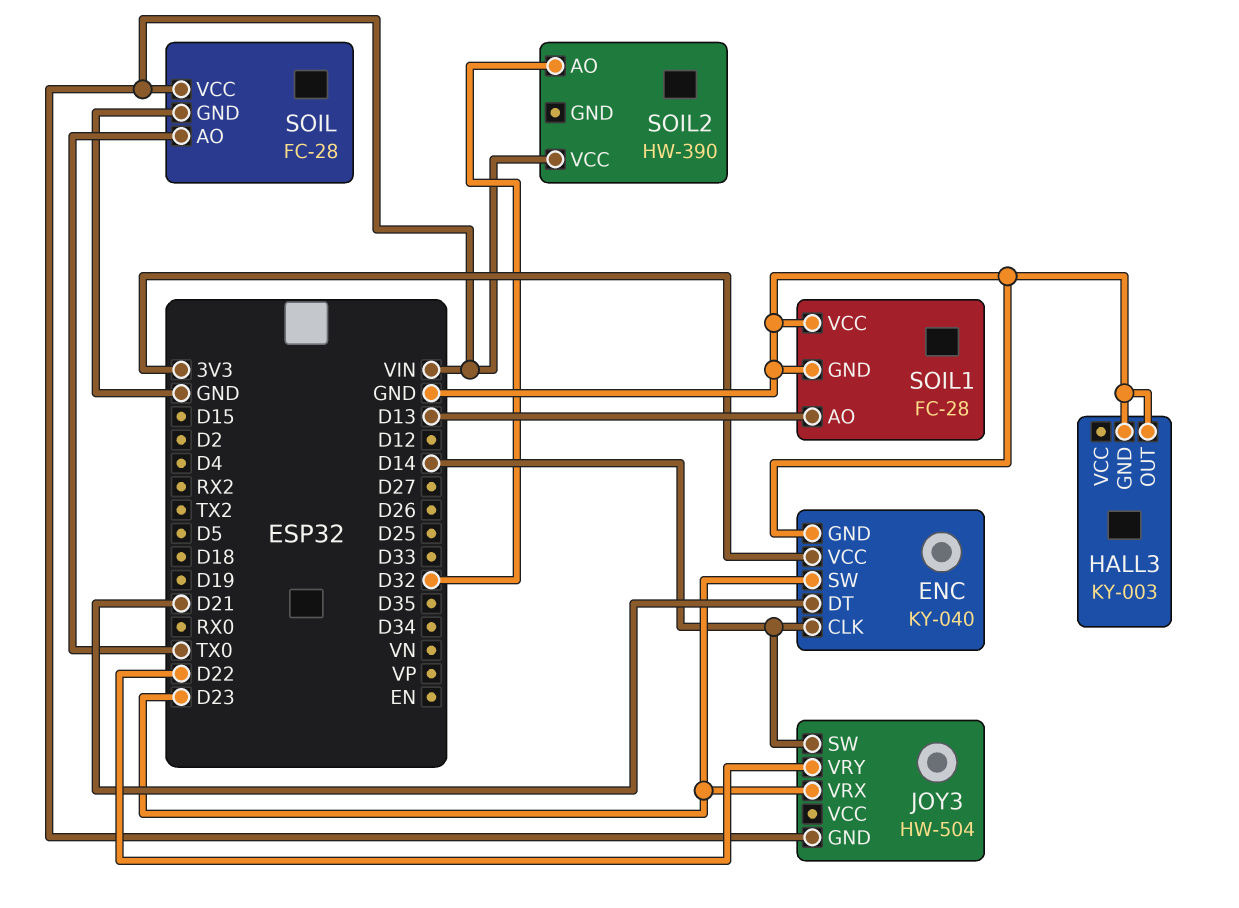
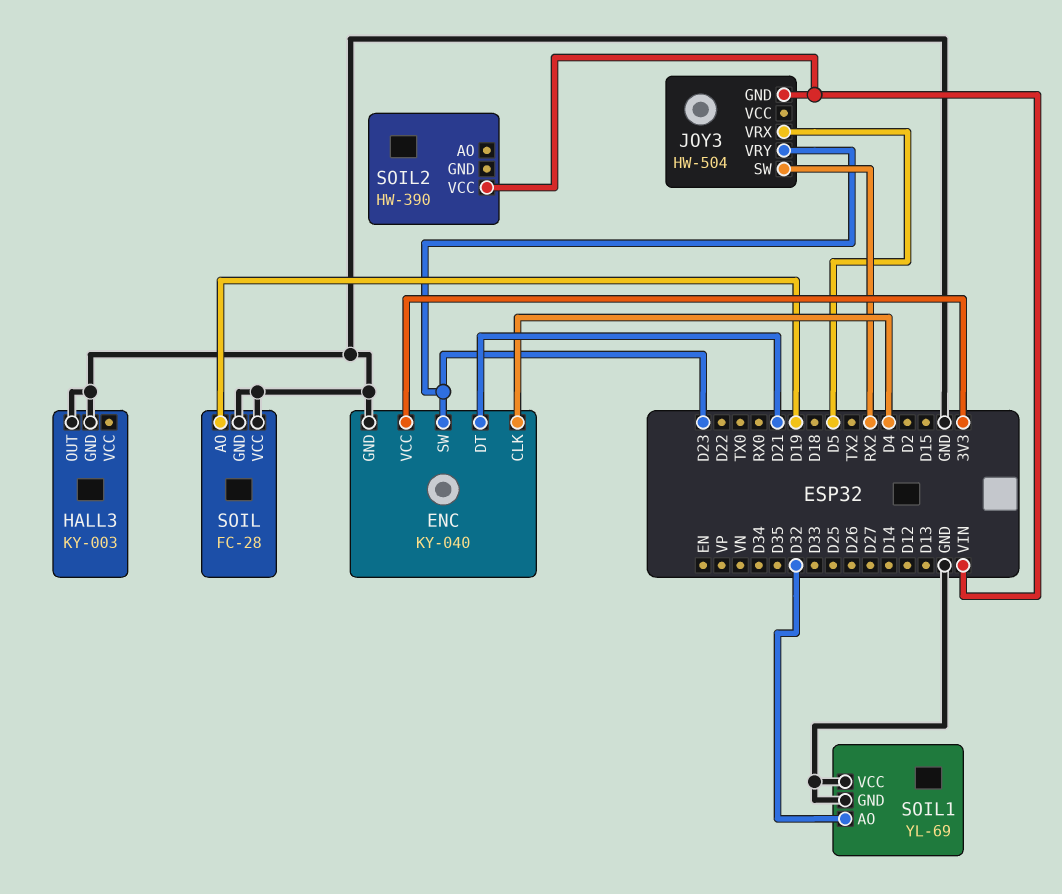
ENC pin CLK: D14 -> D4
JOY3 pin SW: D14 -> RX2
JOY3 pin VRX: D23 -> D5
JOY3 pin VRY: D22 -> D23
SOIL pin AO: TX0 -> D19
SOIL pin VCC: VIN -> GND
SOIL1: FC-28 -> YL-69
SOIL1 pin AO: D13 -> D32
SOIL2 pin AO: D32 -> none

